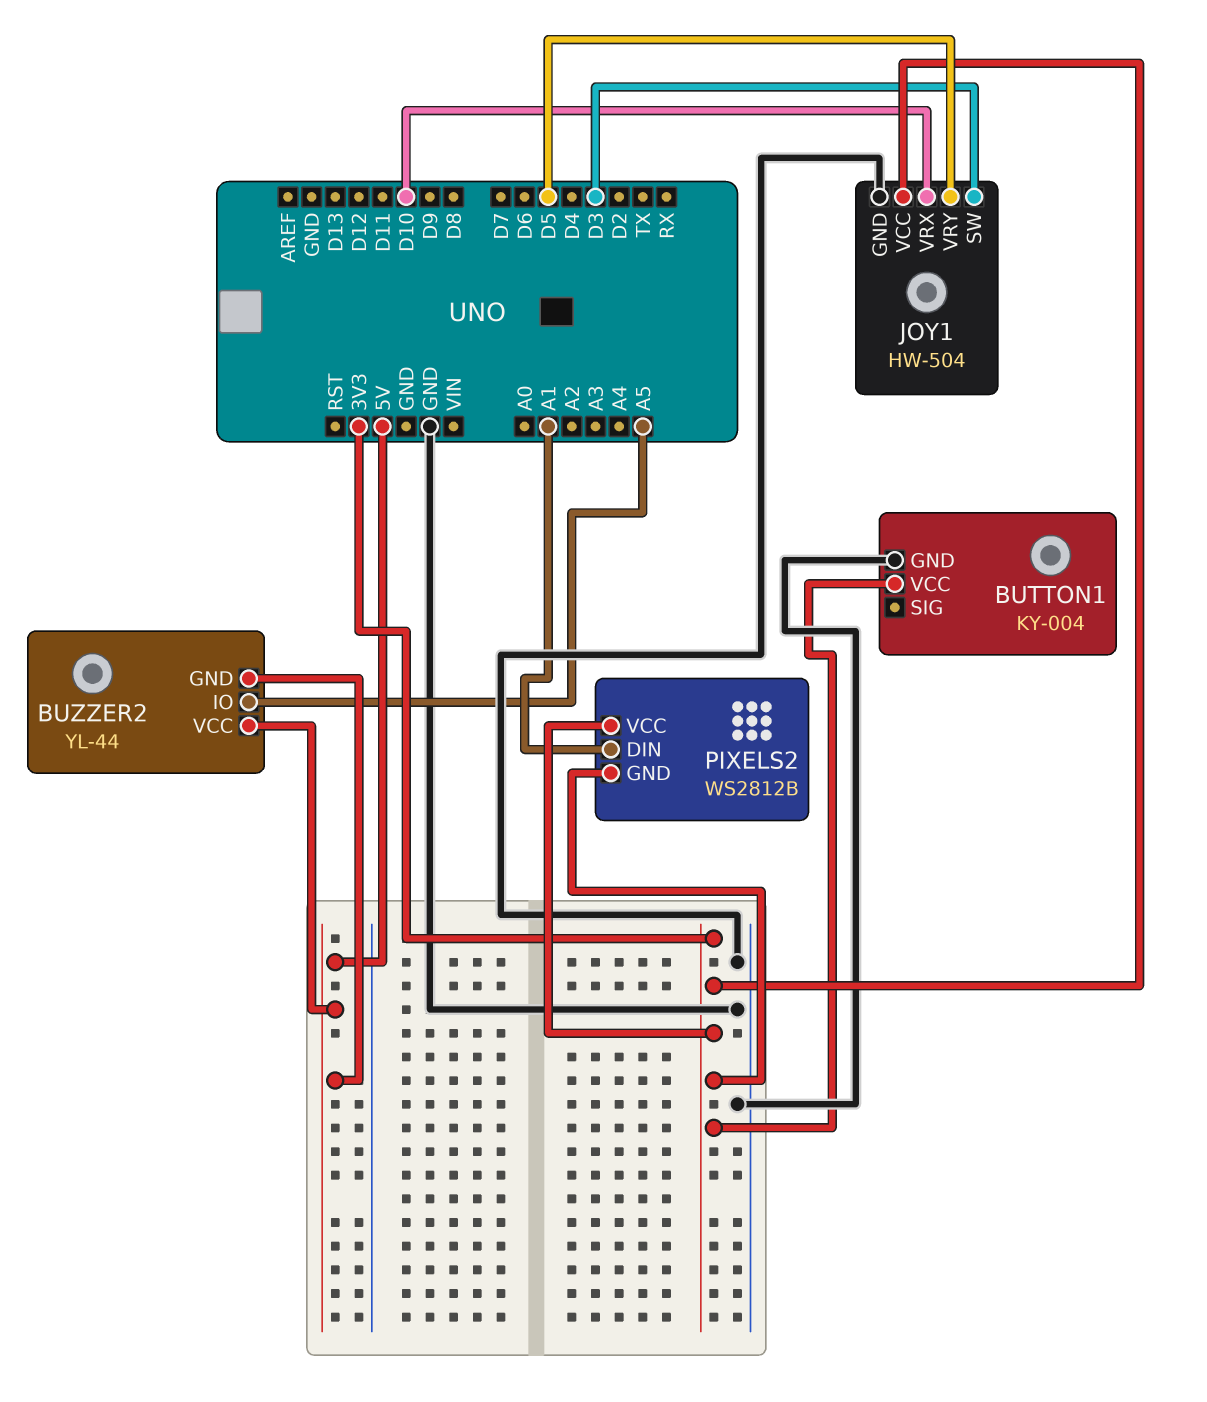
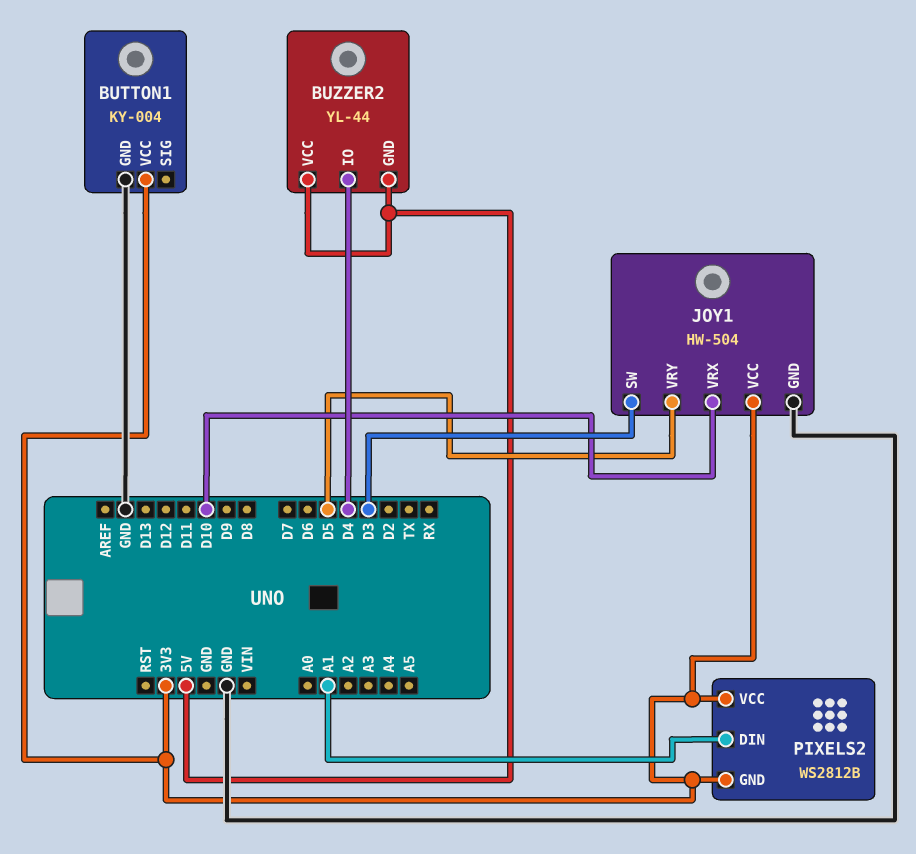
BUZZER2 pin IO: A5 -> D4

